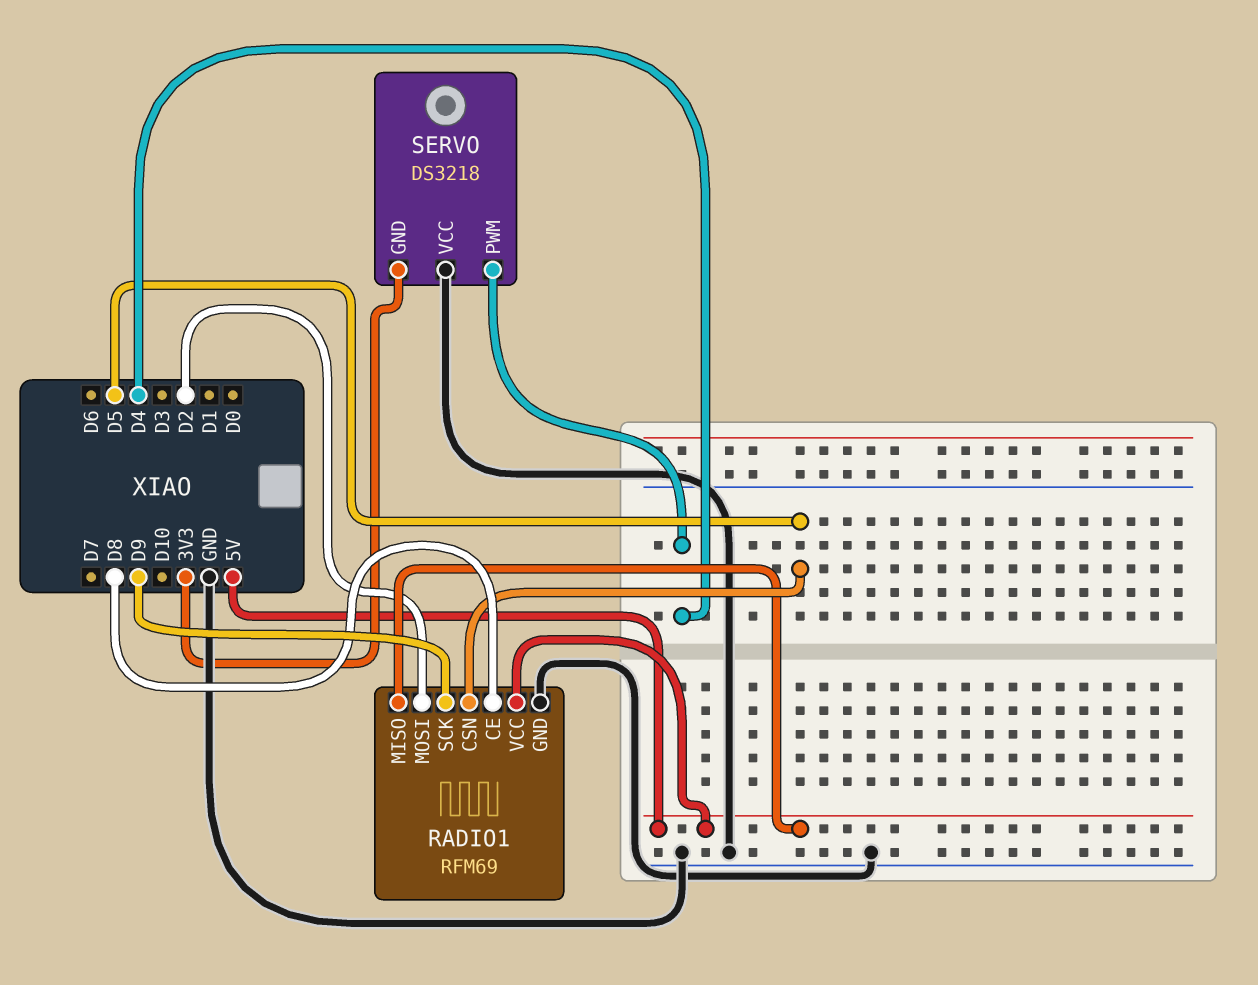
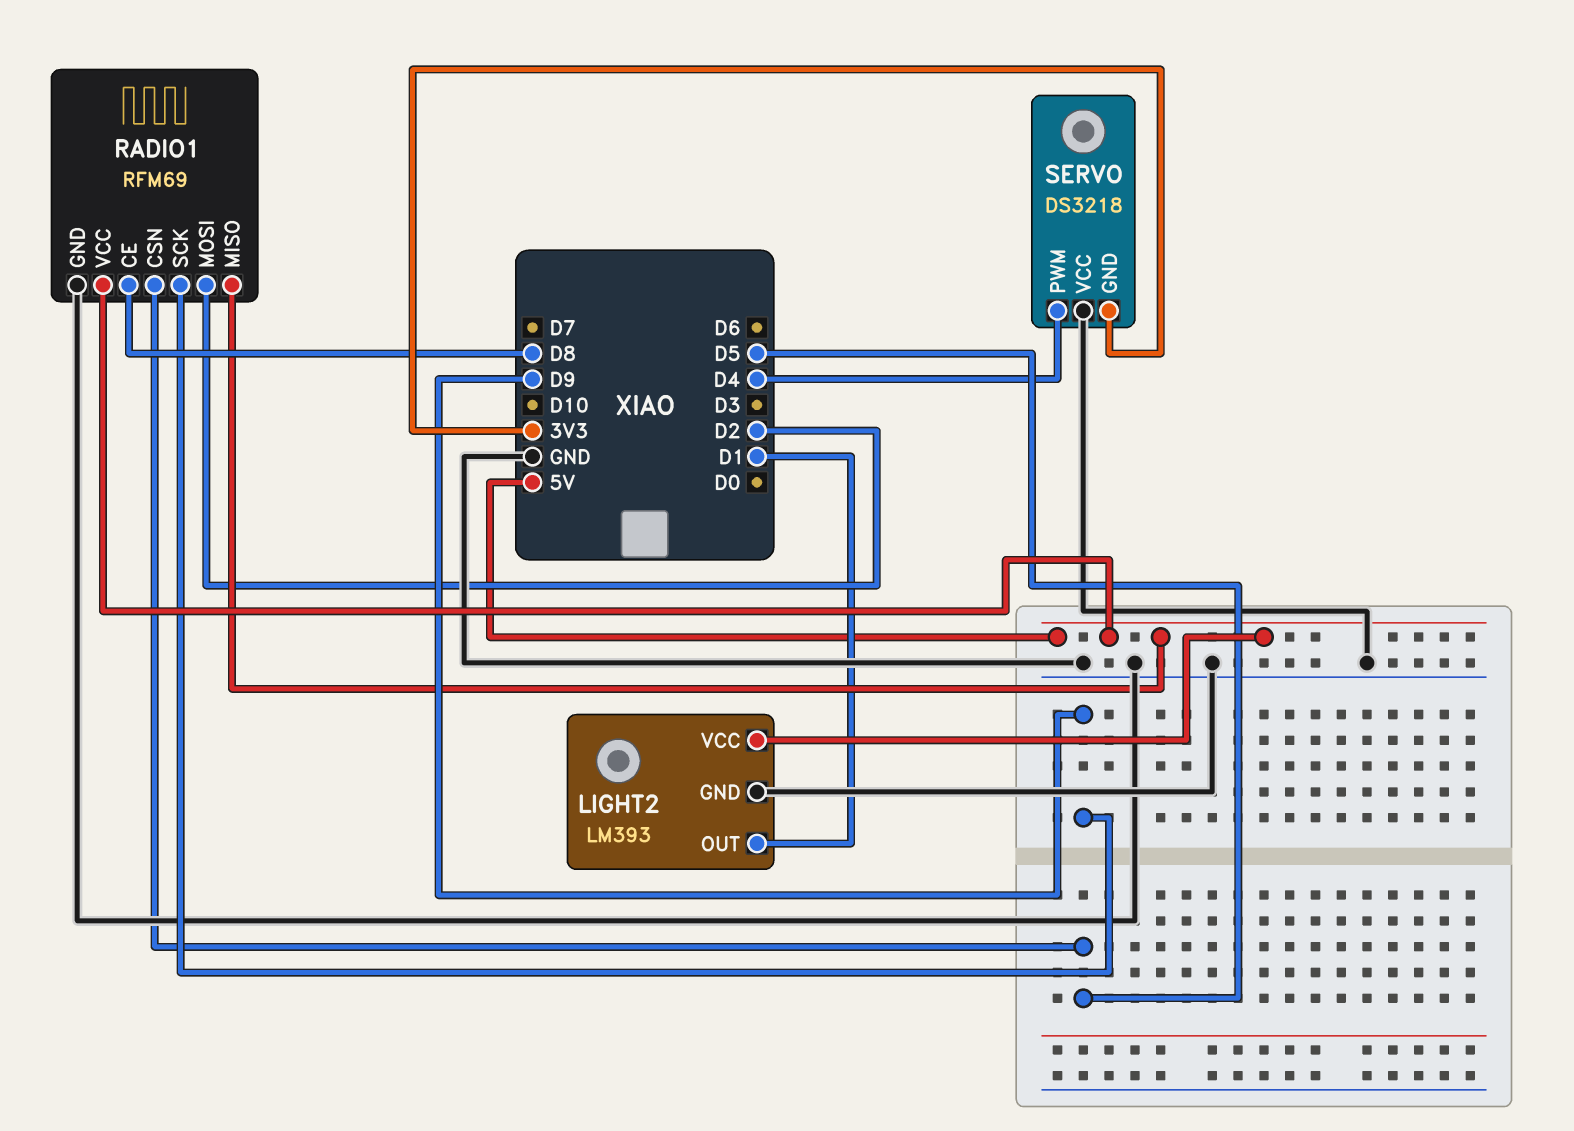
LIGHT2: none -> LM393
LIGHT2 pin GND: none -> GND
LIGHT2 pin OUT: none -> D1
LIGHT2 pin VCC: none -> 5V

